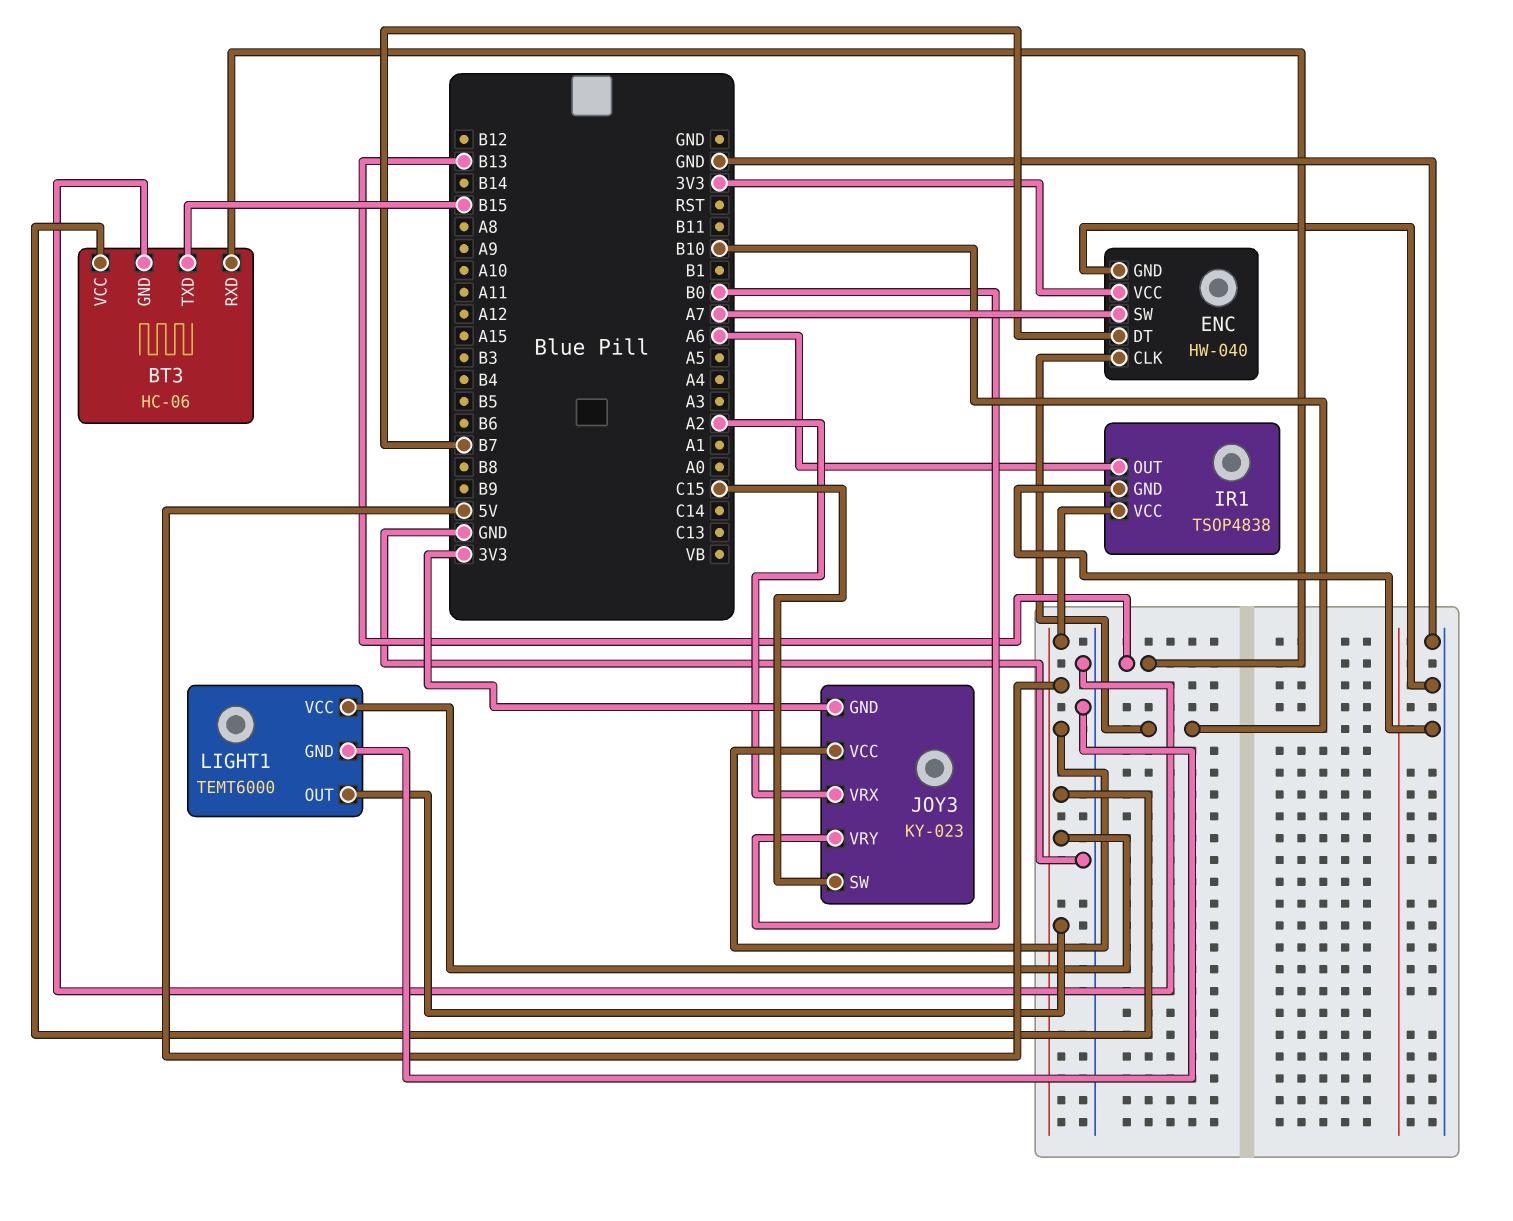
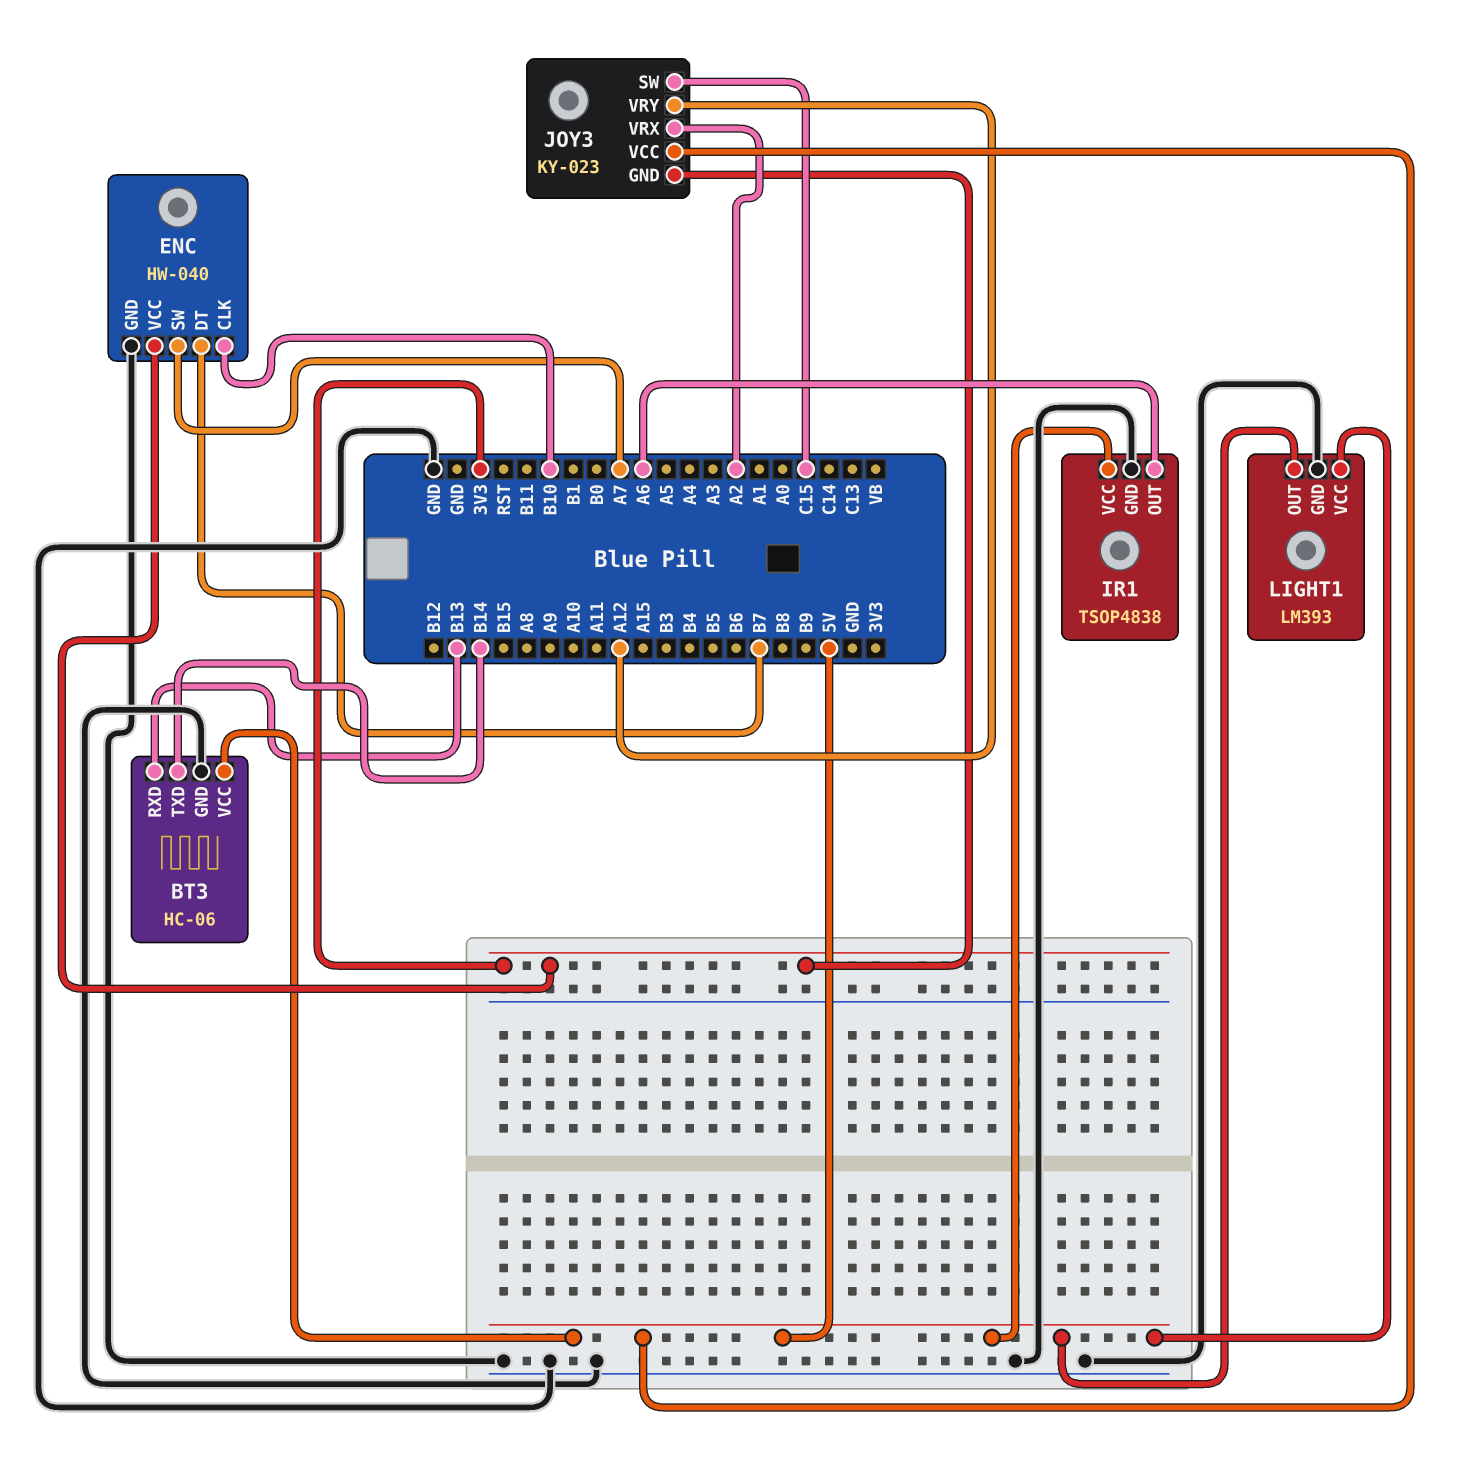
BT3 pin TXD: B15 -> B14
JOY3 pin VRY: B0 -> A12
LIGHT1: TEMT6000 -> LM393

